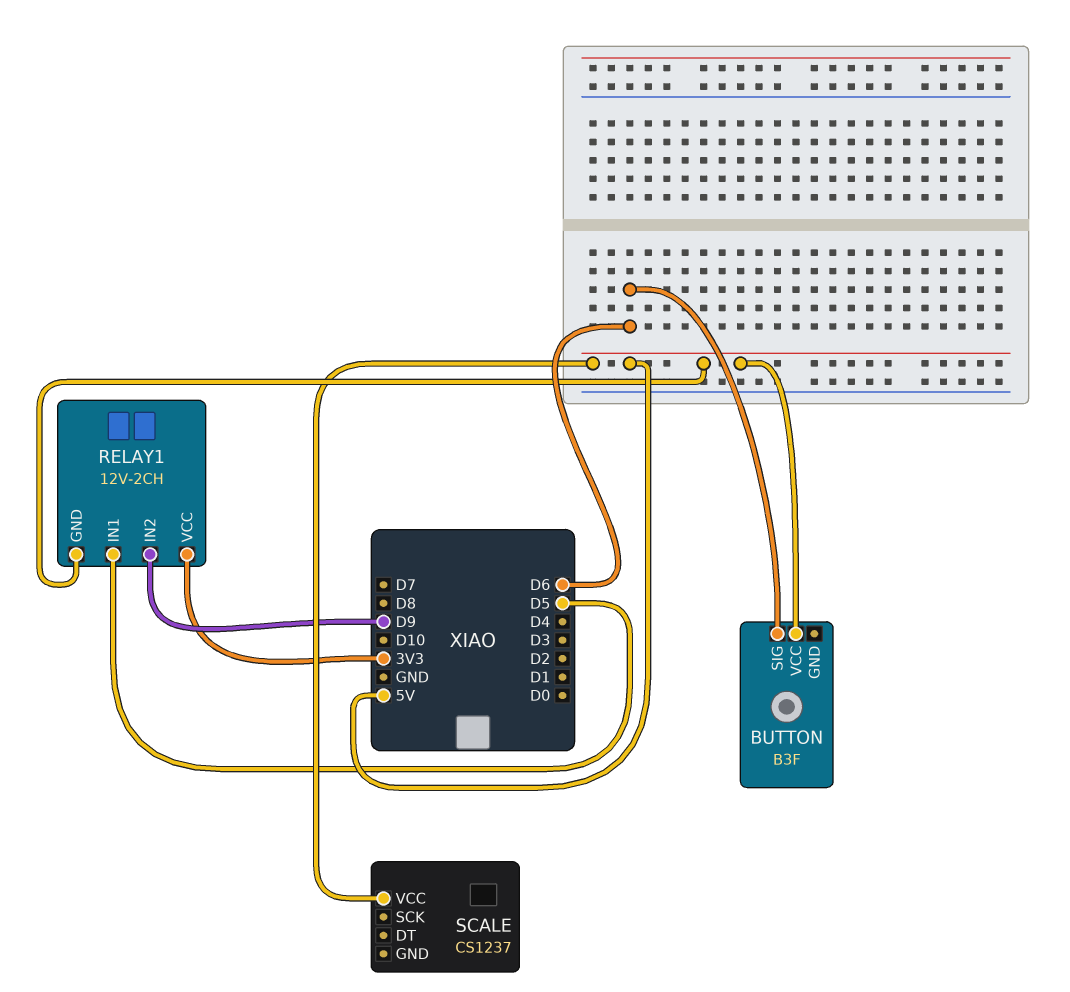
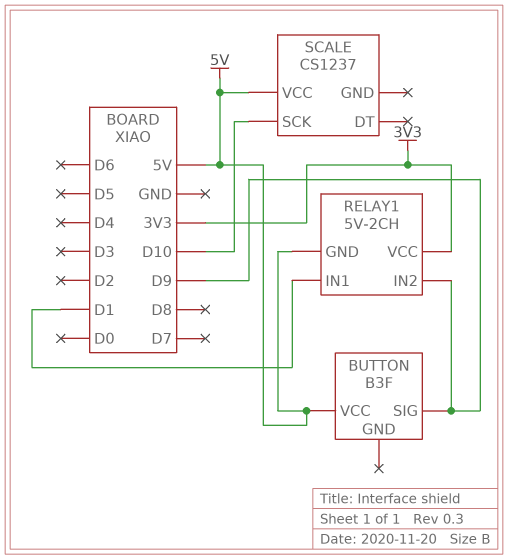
BUTTON pin SIG: D6 -> D9
RELAY1: 12V-2CH -> 5V-2CH
RELAY1 pin IN1: D5 -> D1
SCALE pin SCK: none -> D10

